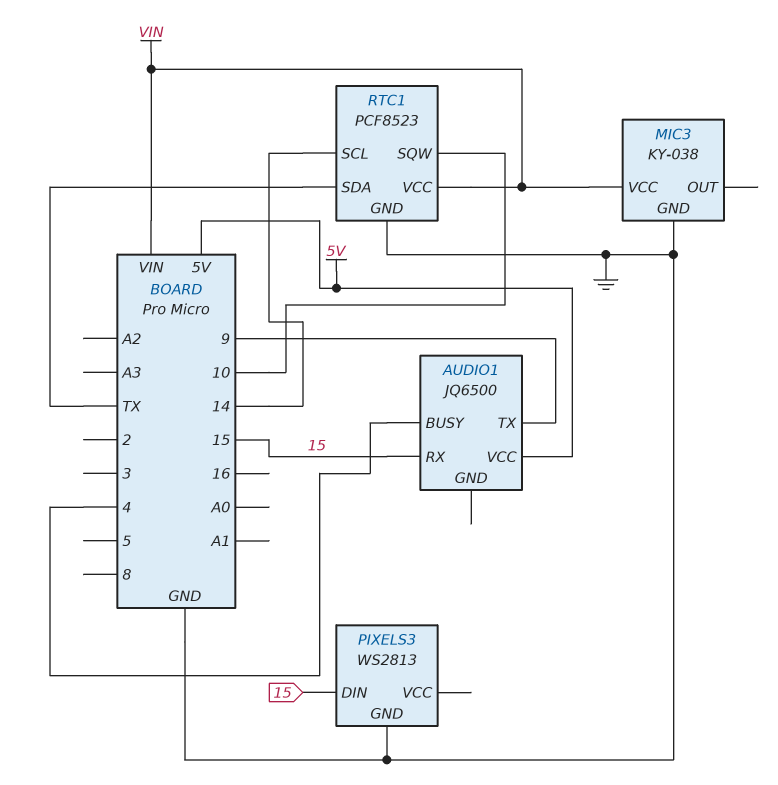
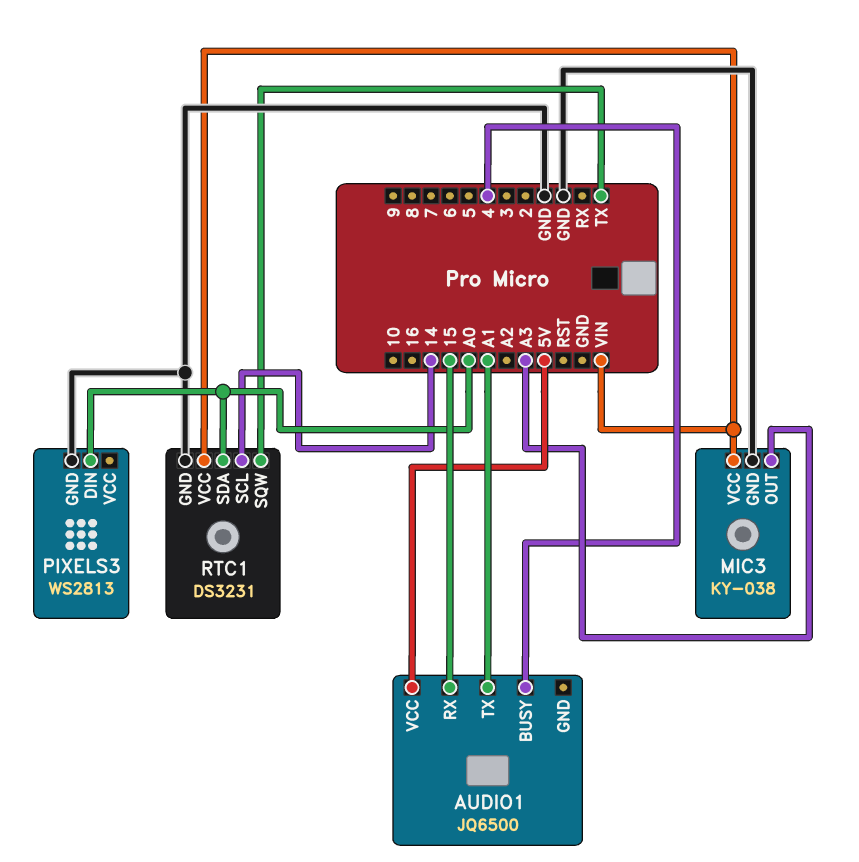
AUDIO1 pin TX: 9 -> A1
MIC3 pin OUT: none -> A3
PIXELS3 pin DIN: 15 -> A0
RTC1: PCF8523 -> DS3231
RTC1 pin SDA: TX -> A0
RTC1 pin SQW: 10 -> TX

